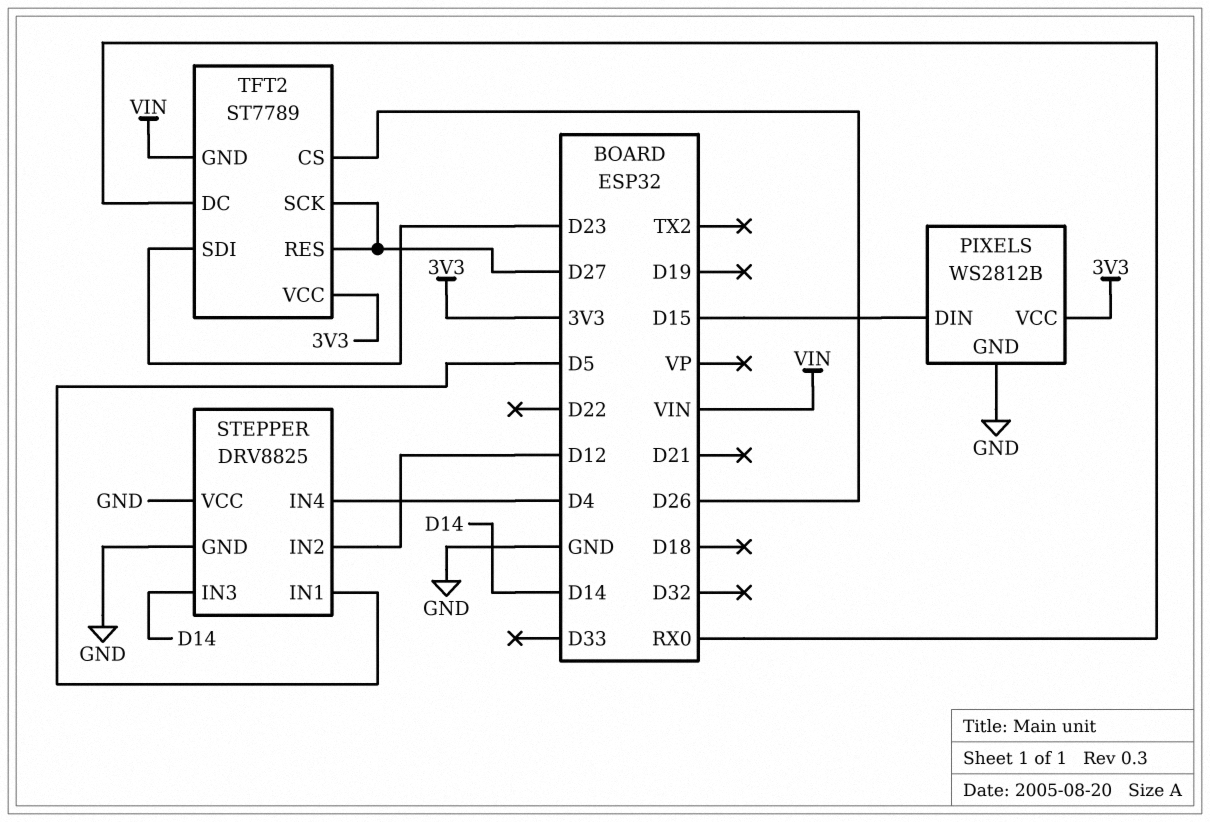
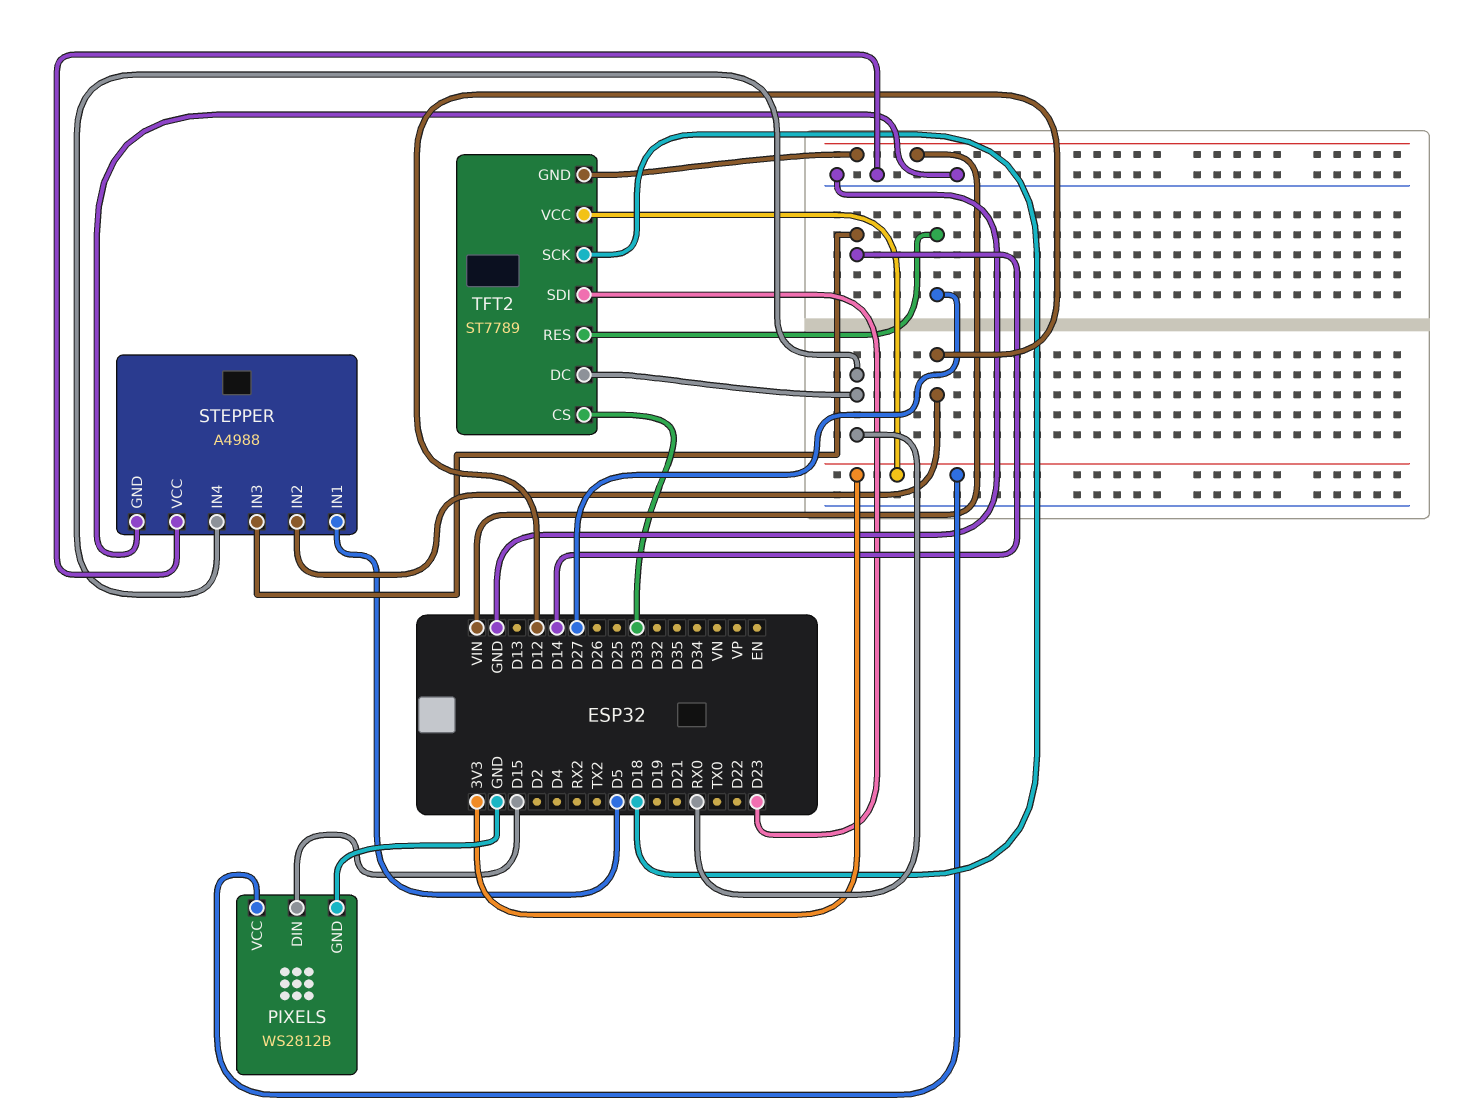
STEPPER: DRV8825 -> A4988
STEPPER pin IN4: D4 -> RX0
TFT2 pin CS: D26 -> D33
TFT2 pin SCK: D27 -> D18

